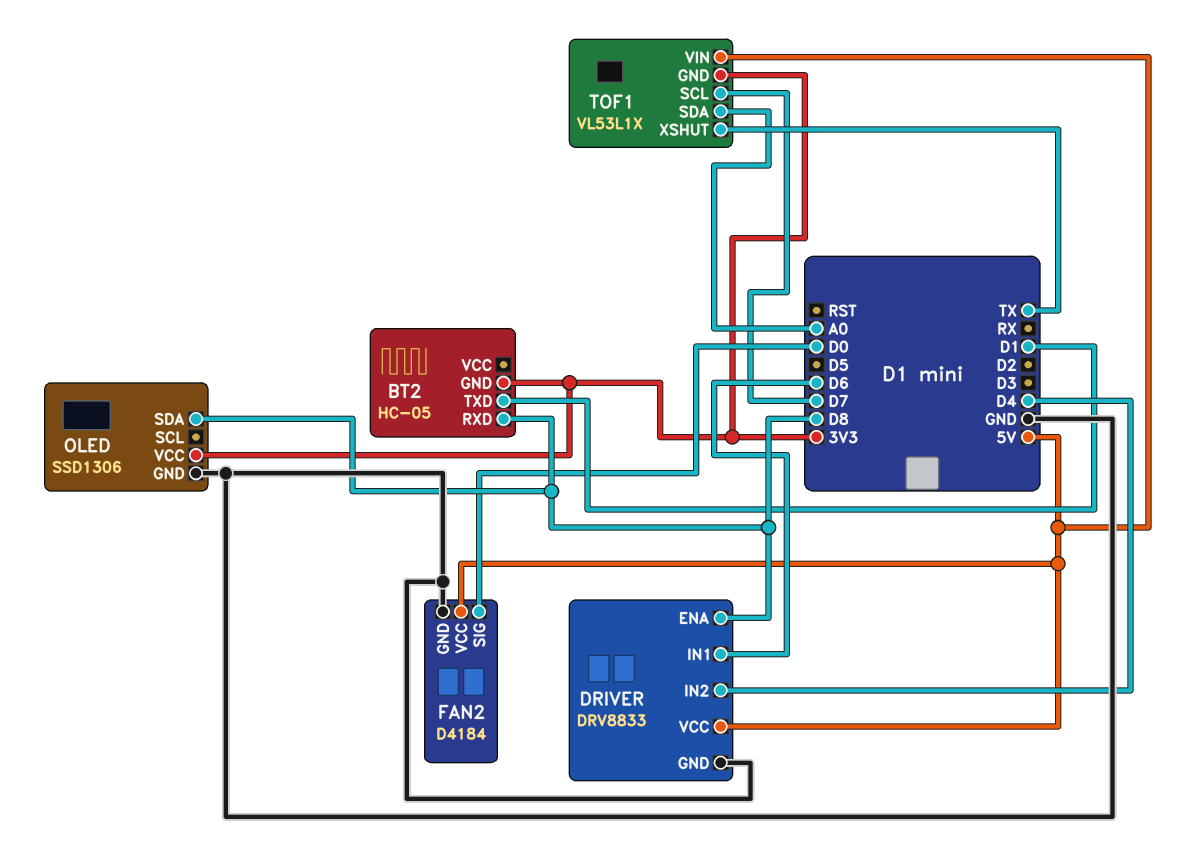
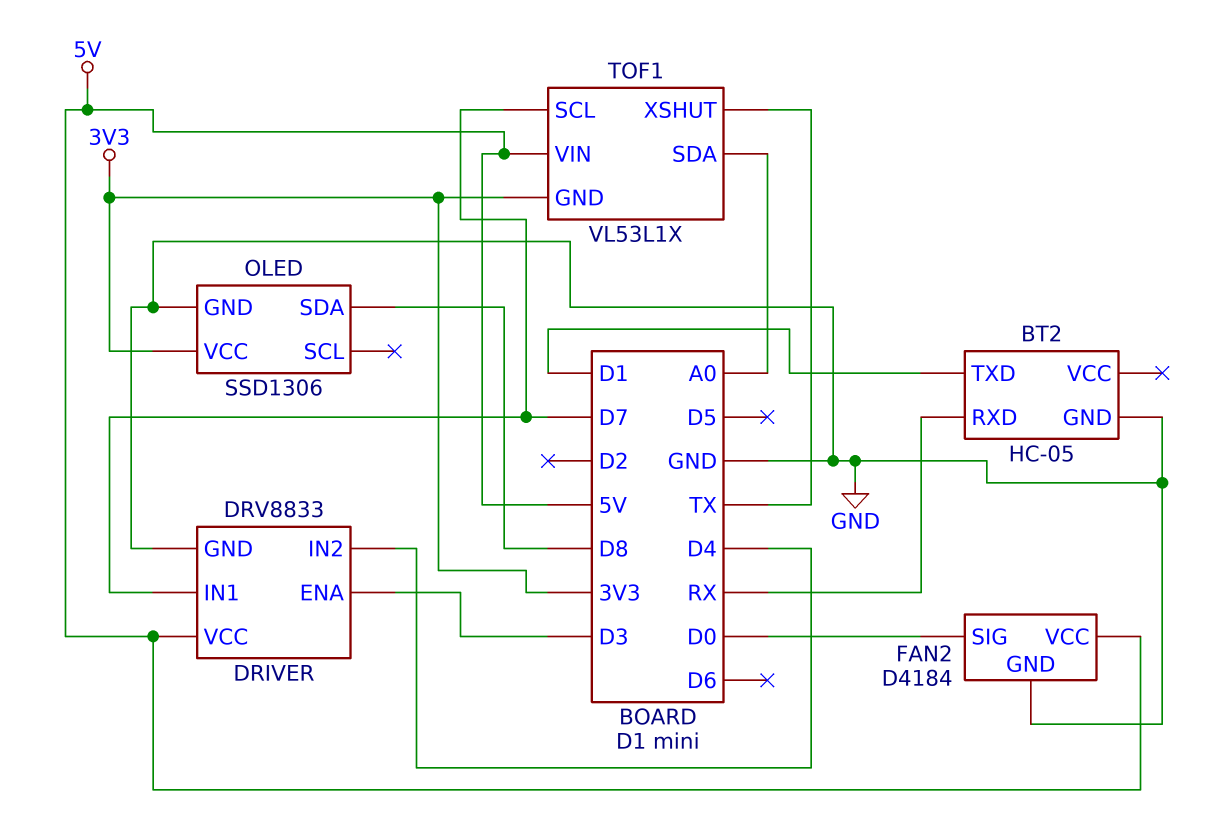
BT2 pin GND: 3V3 -> GND
BT2 pin RXD: D8 -> RX
DRIVER pin ENA: D8 -> D3
DRIVER pin IN1: D6 -> D7

